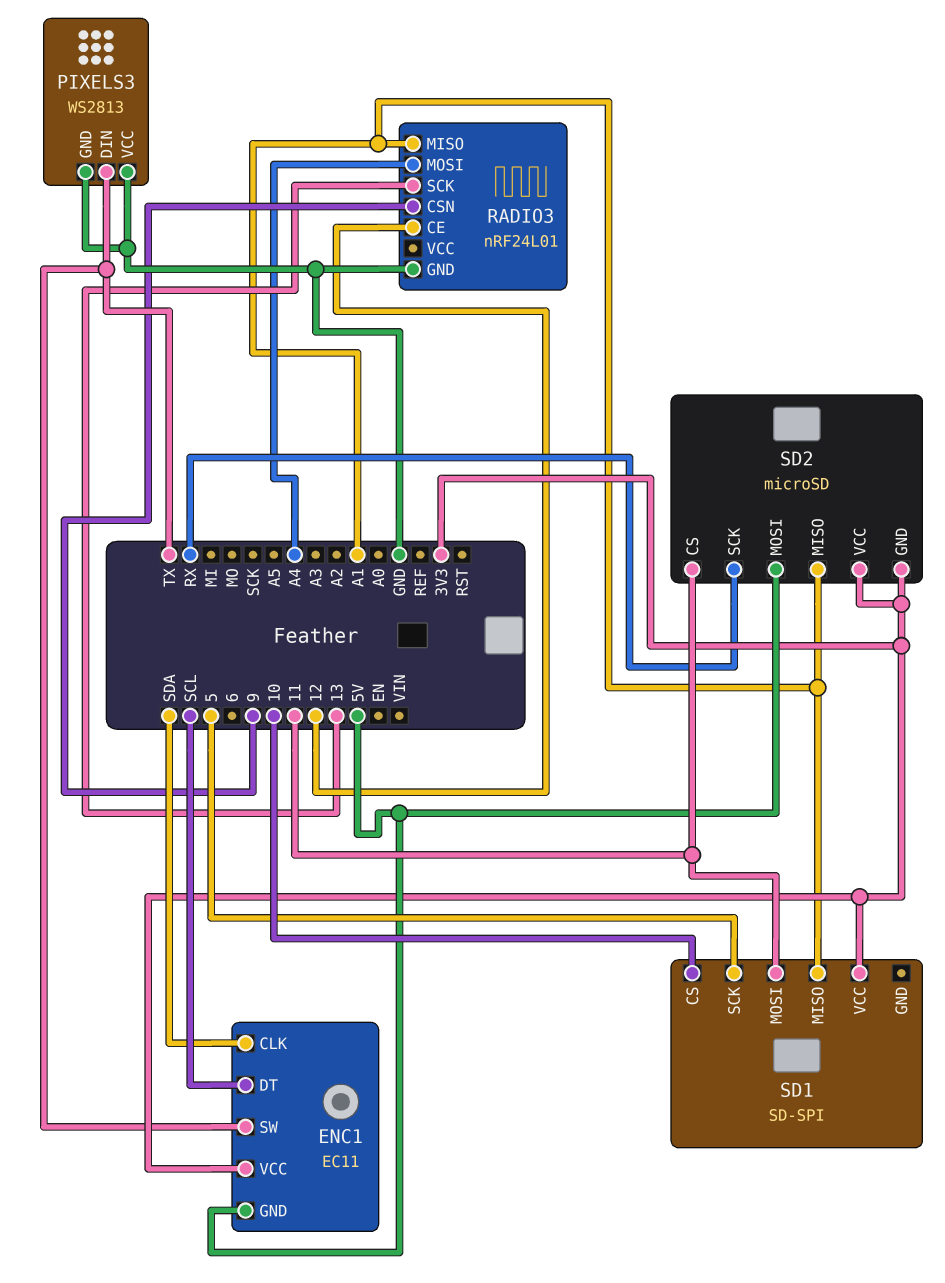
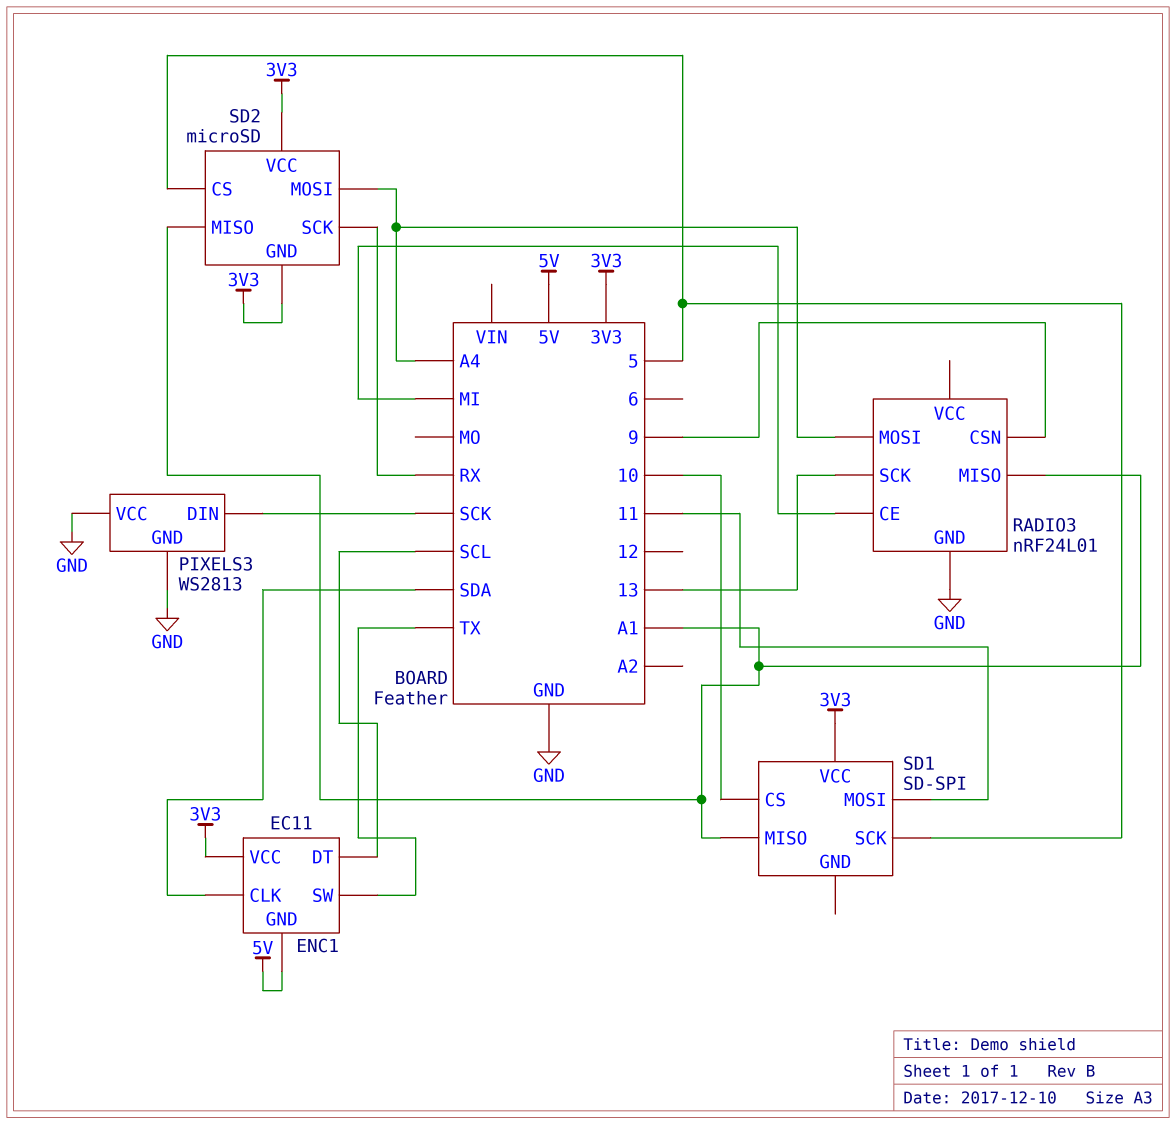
PIXELS3 pin DIN: TX -> SCK
RADIO3 pin CE: 12 -> MI
SD2 pin CS: 11 -> 5
SD2 pin MOSI: 5V -> A4

